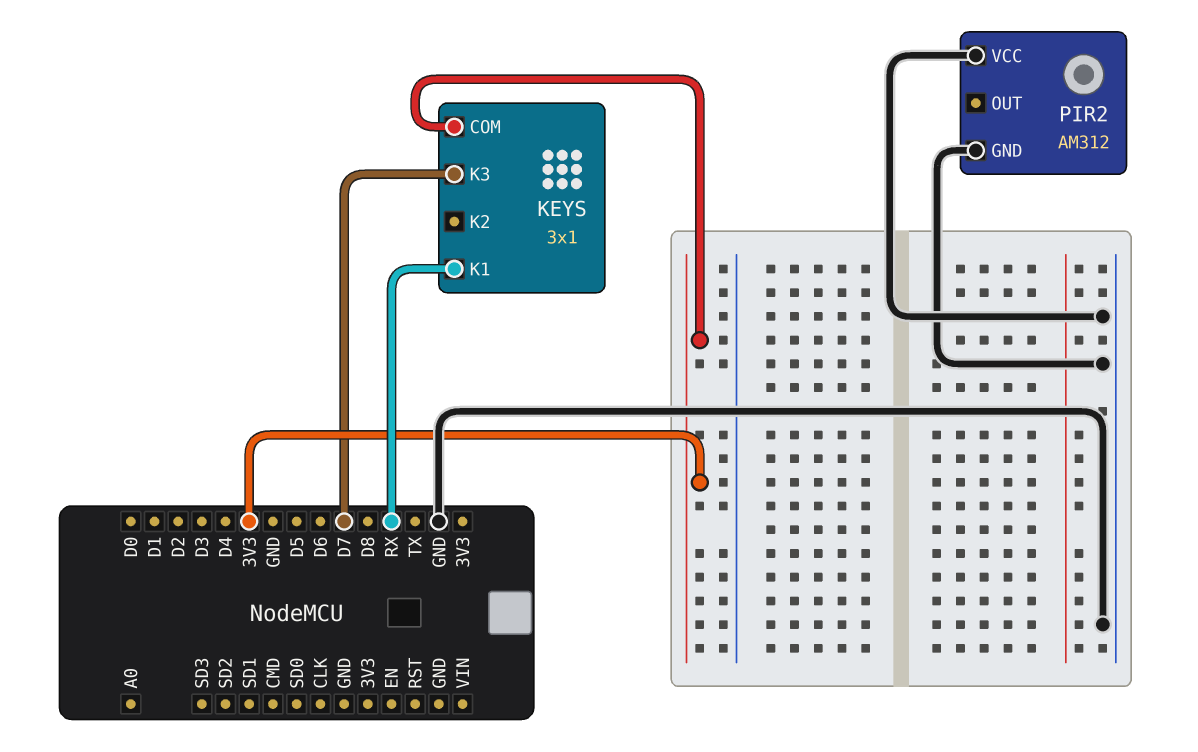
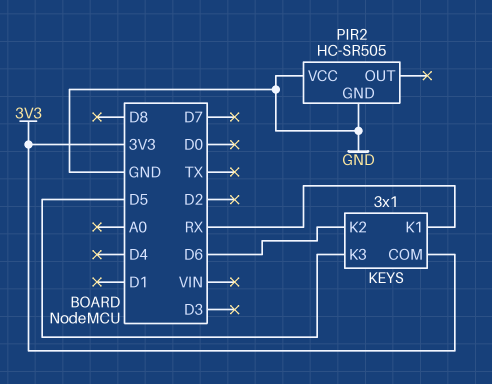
KEYS pin K2: none -> D6
KEYS pin K3: D7 -> D5
PIR2: AM312 -> HC-SR505

